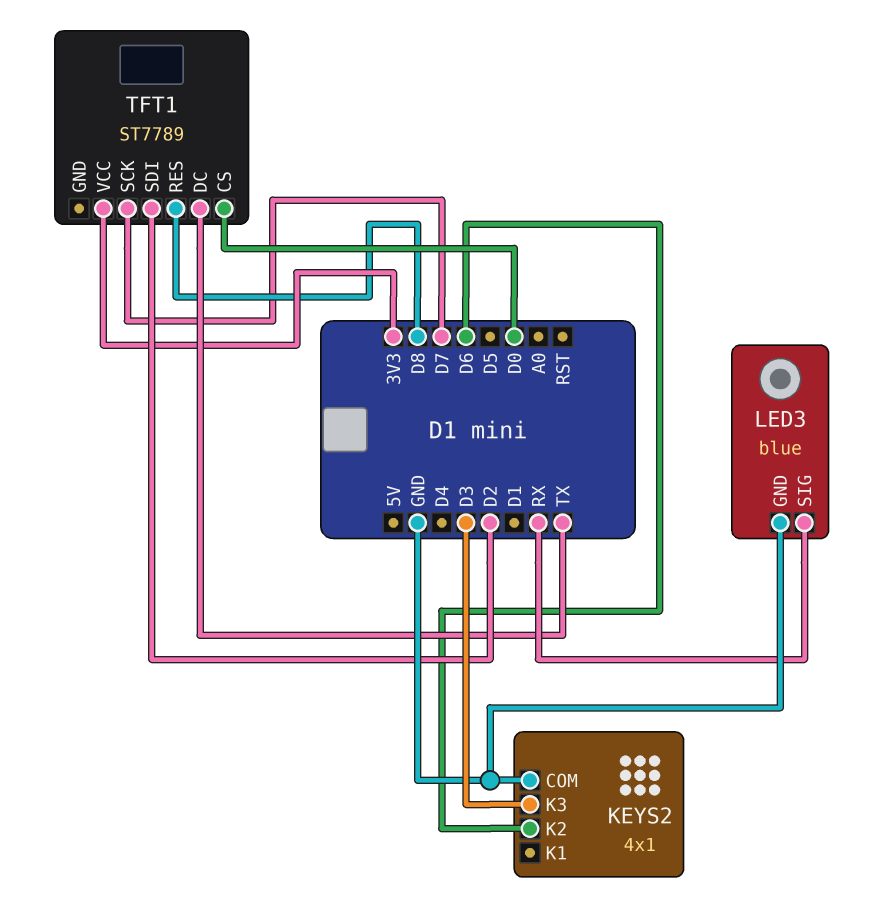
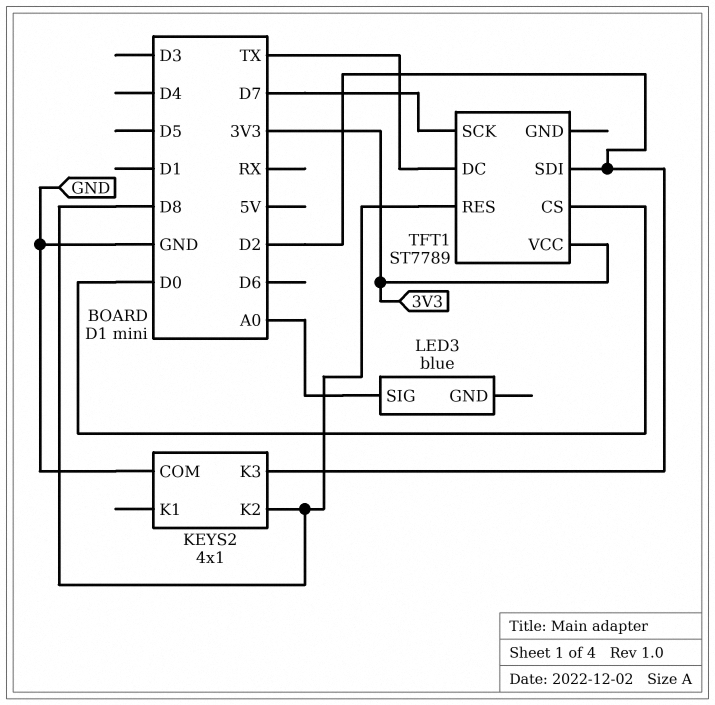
KEYS2 pin K2: D6 -> D8
KEYS2 pin K3: D3 -> D2
LED3 pin GND: GND -> none
LED3 pin SIG: RX -> A0

